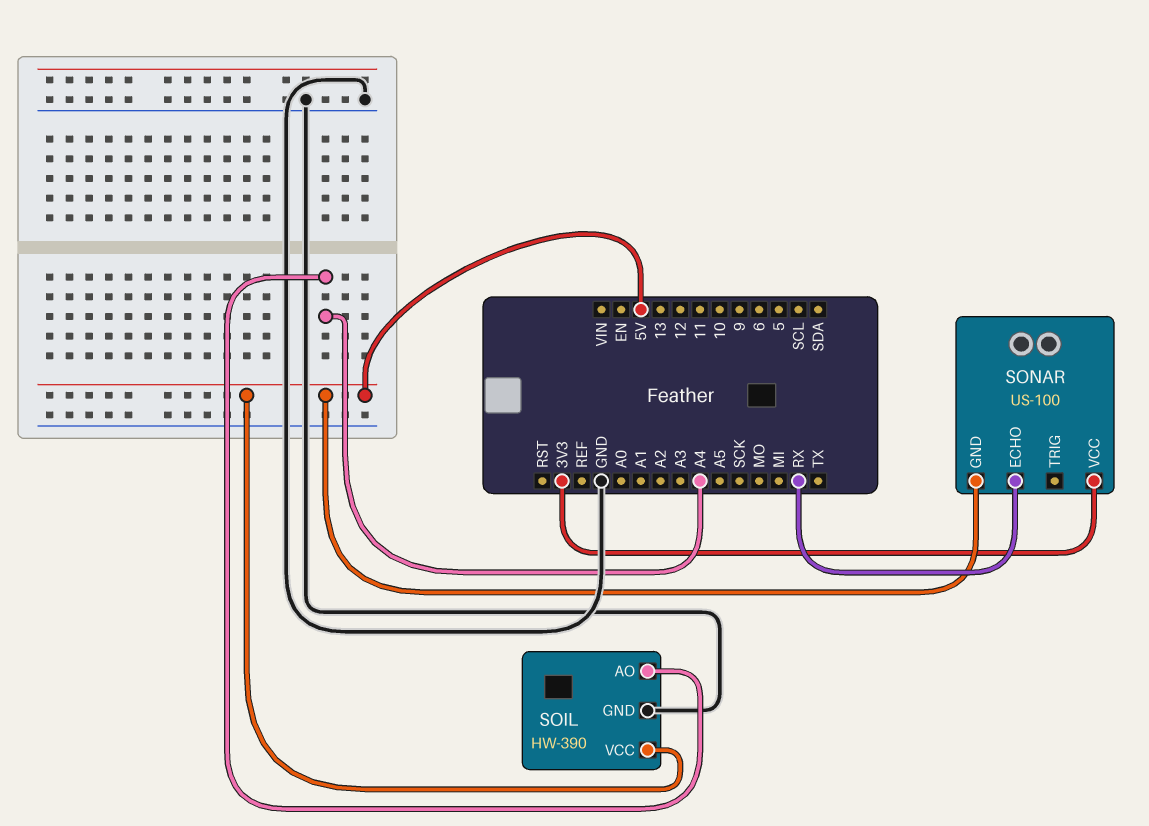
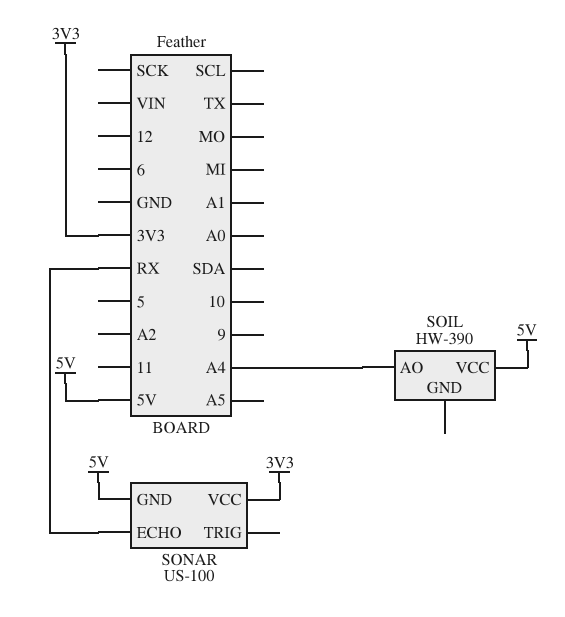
SOIL pin GND: GND -> none

